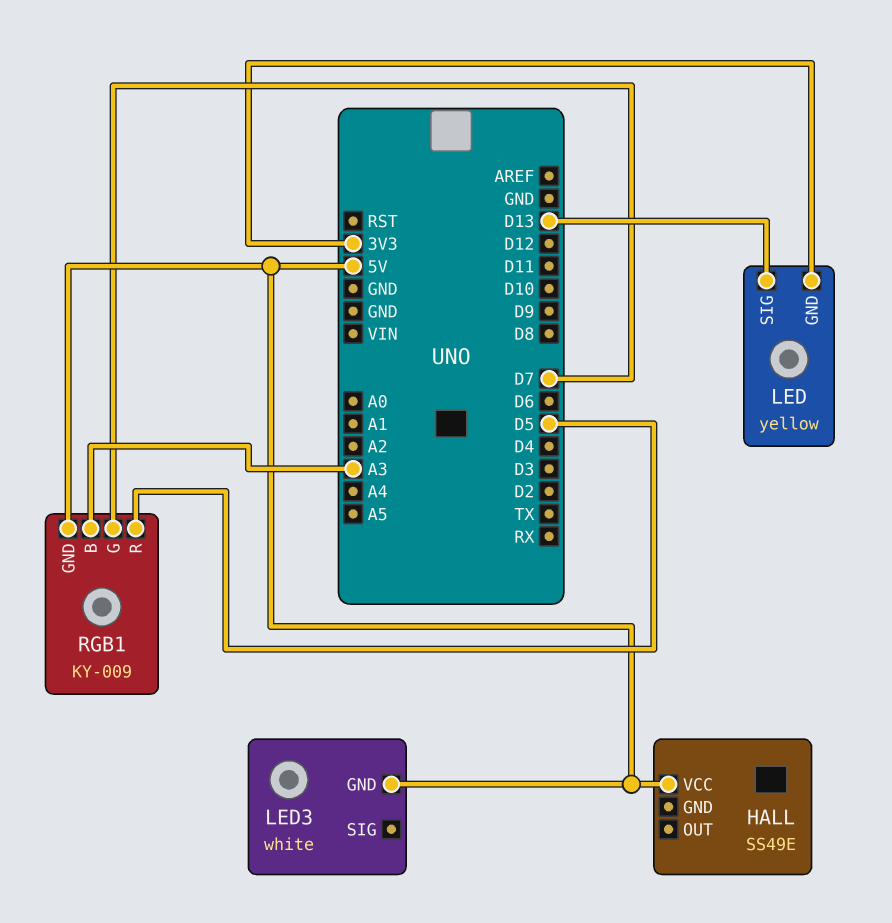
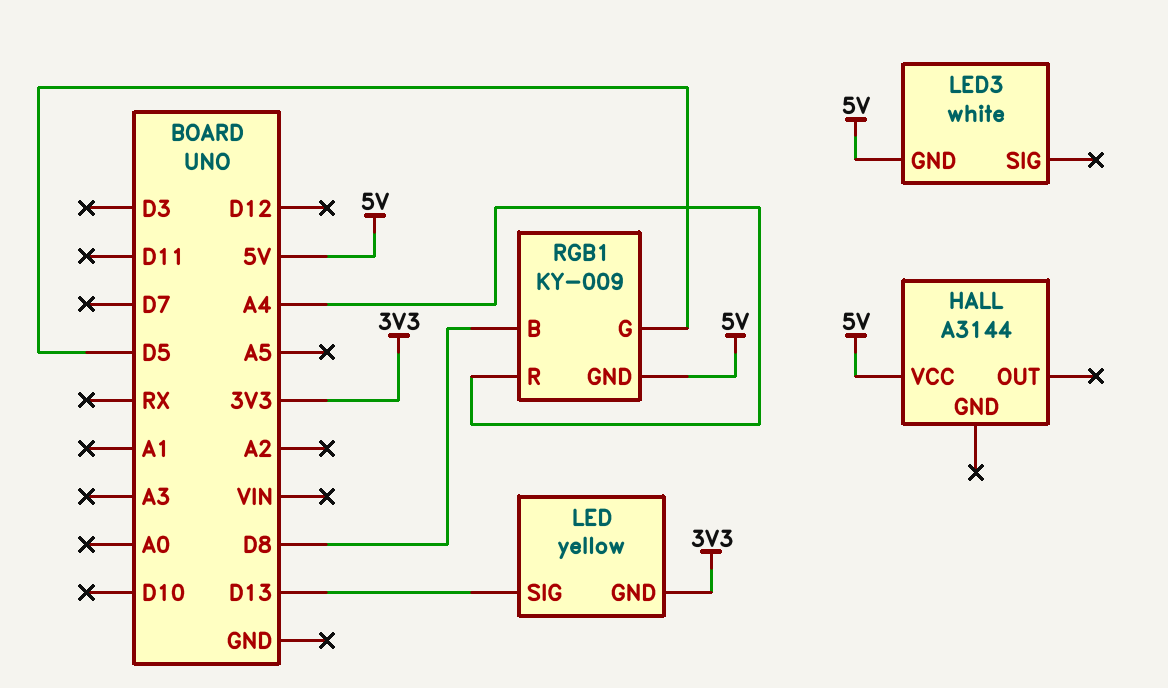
HALL: SS49E -> A3144
RGB1 pin B: A3 -> D8
RGB1 pin G: D7 -> D5
RGB1 pin R: D5 -> A4

